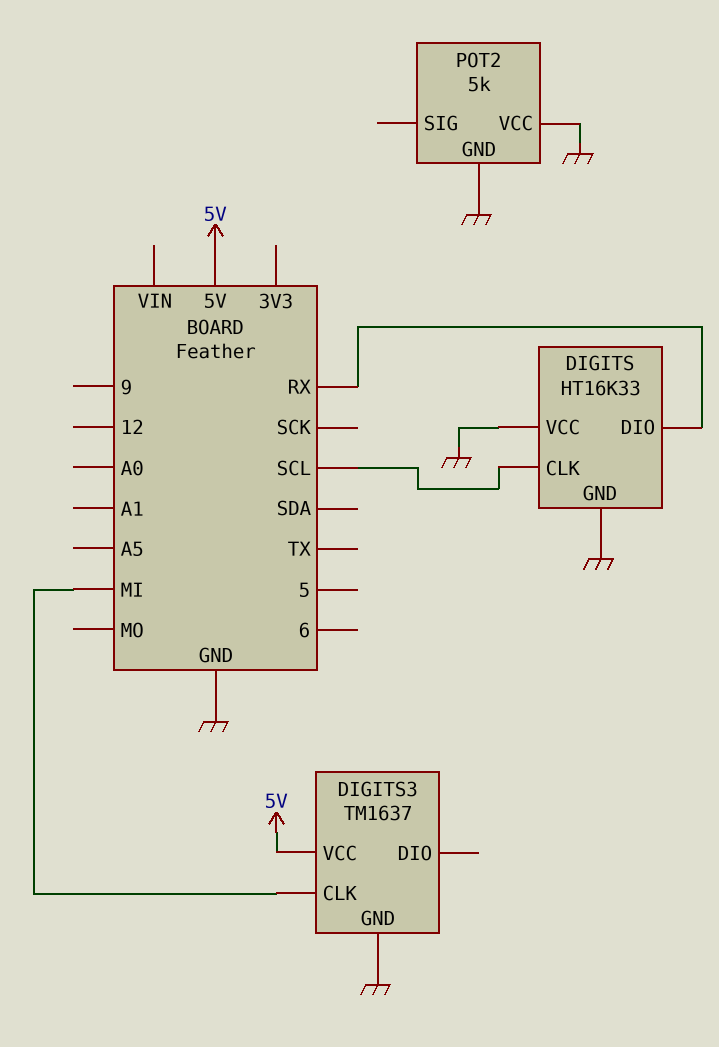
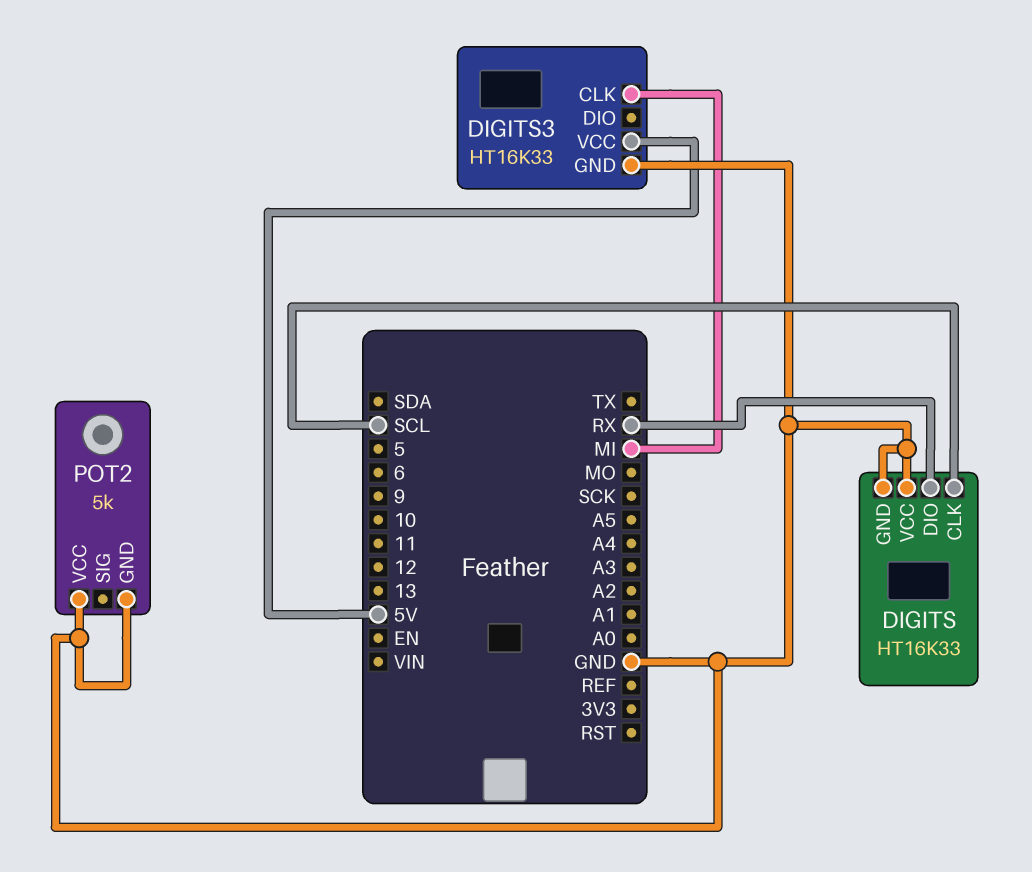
DIGITS3: TM1637 -> HT16K33

